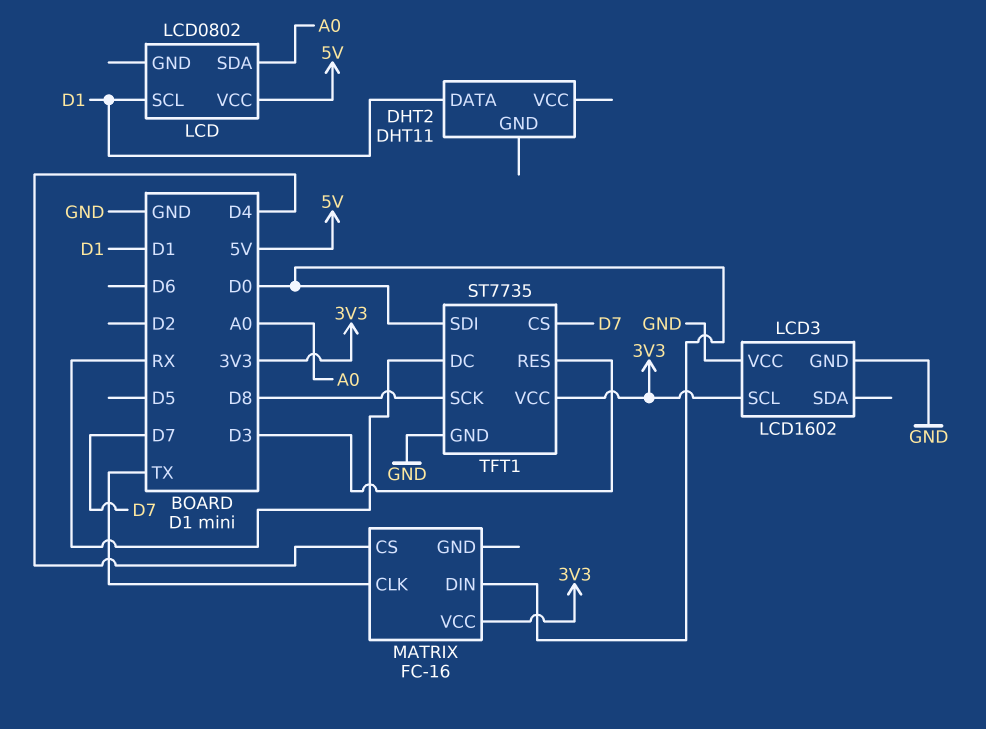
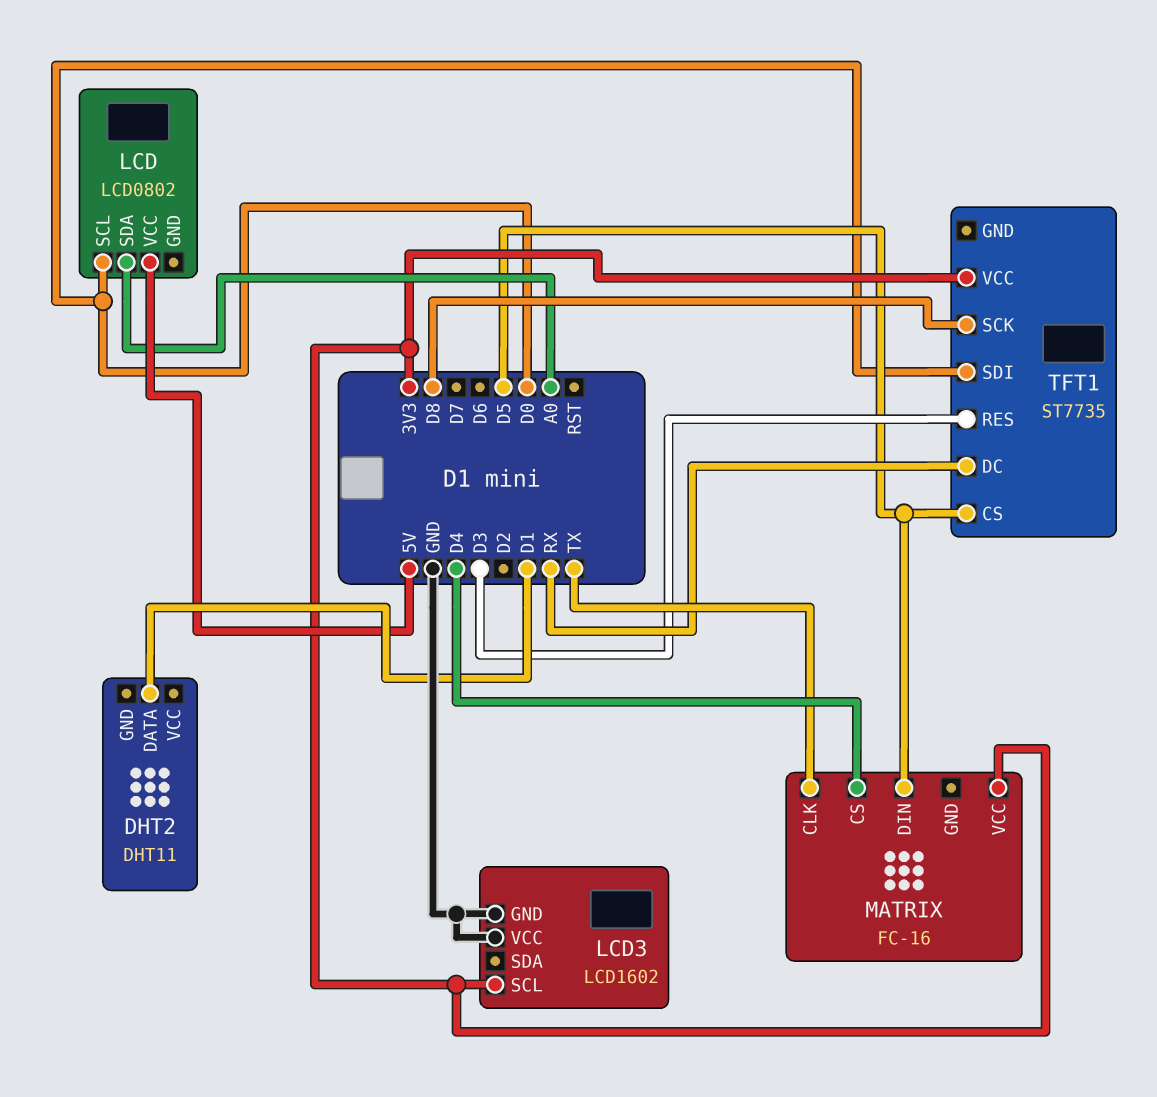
LCD pin SCL: D1 -> D0
MATRIX pin DIN: D0 -> D5
TFT1 pin CS: D7 -> D5
TFT1 pin GND: GND -> none

